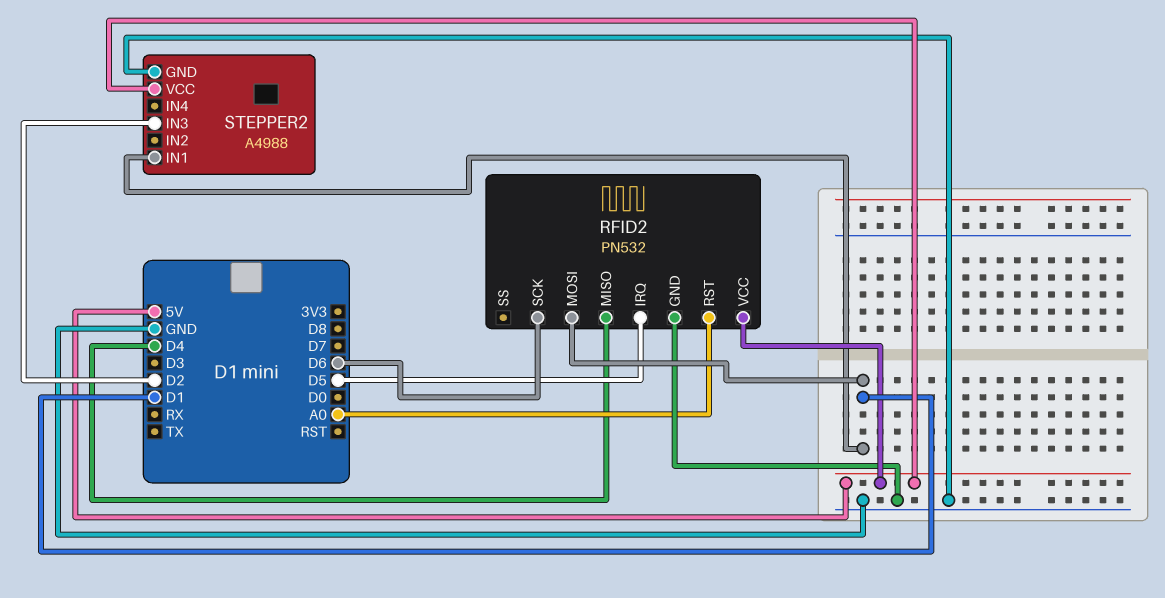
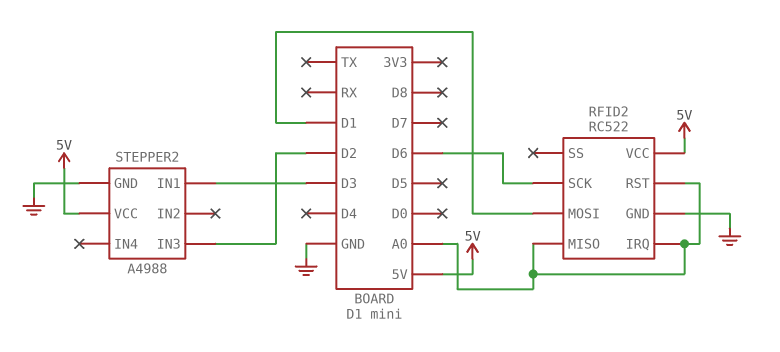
RFID2: PN532 -> RC522
RFID2 pin IRQ: D5 -> A0
RFID2 pin MISO: D4 -> A0
STEPPER2 pin IN1: D1 -> D3

